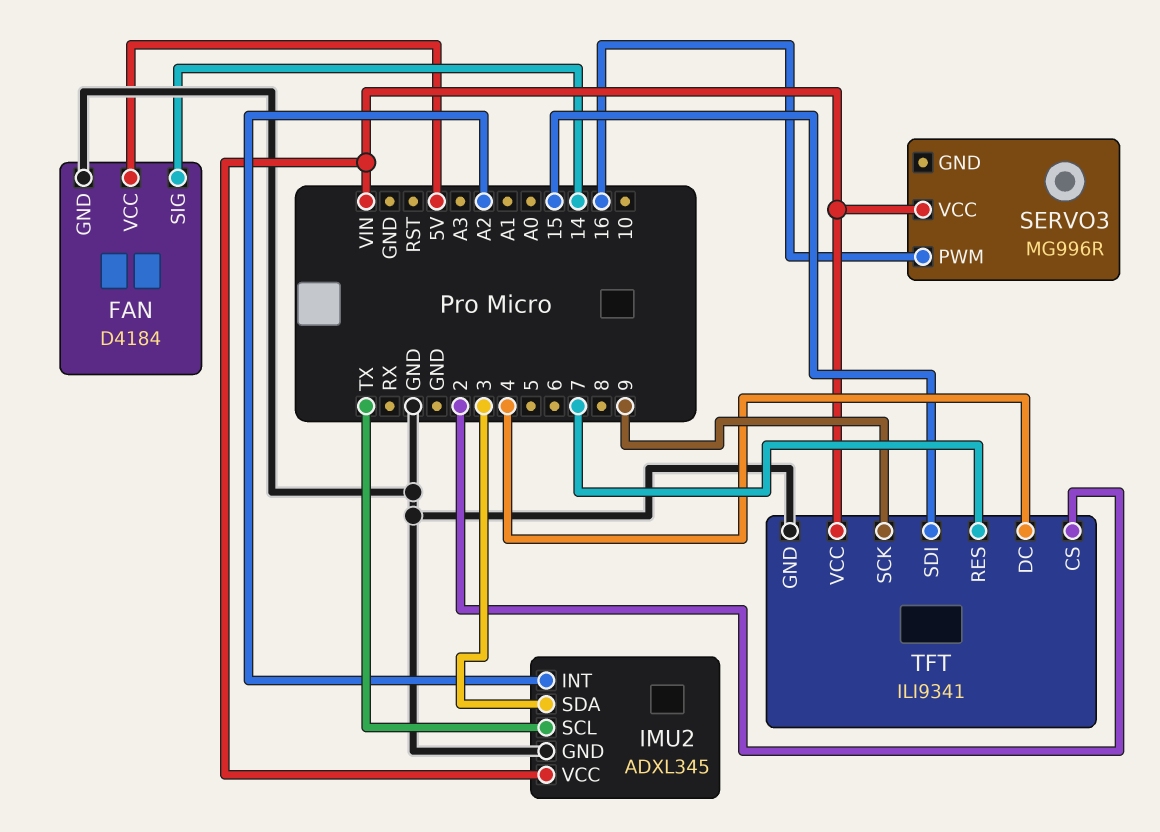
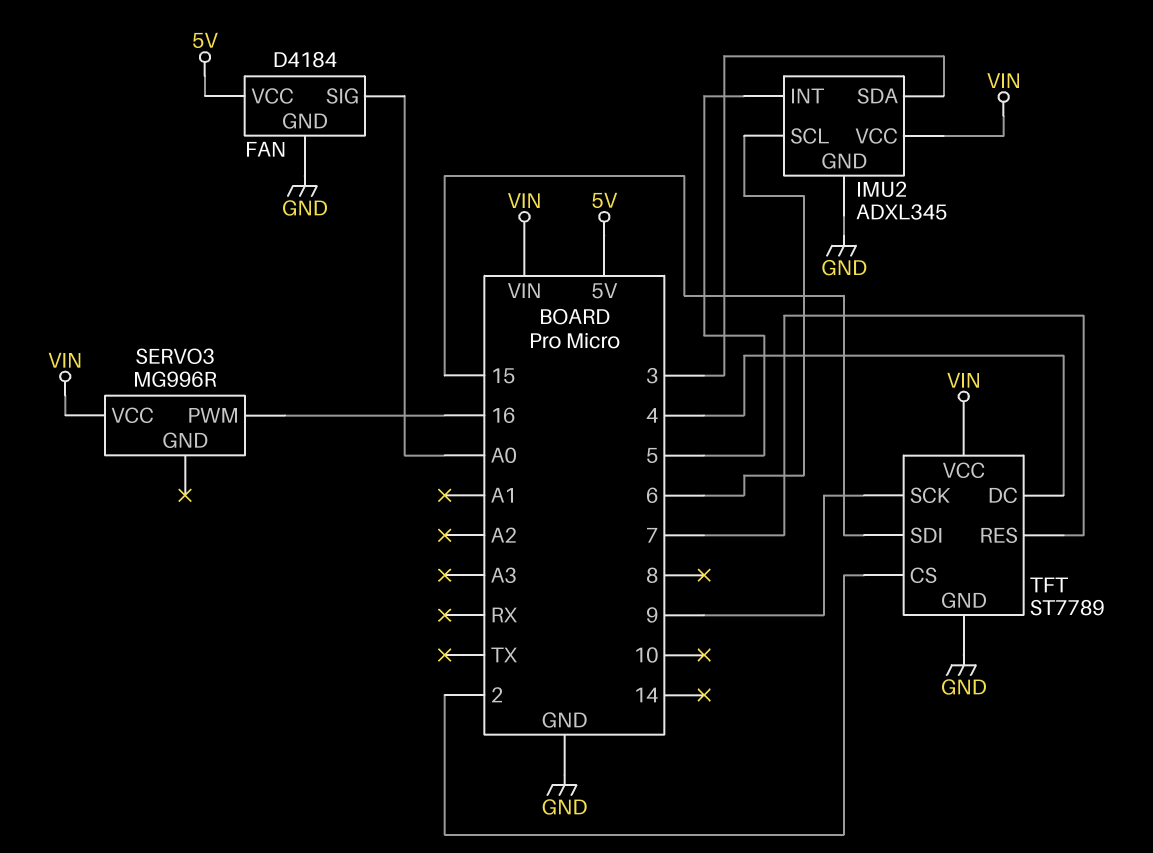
FAN pin SIG: 14 -> A0
IMU2 pin INT: A2 -> 5
IMU2 pin SCL: TX -> 6
TFT: ILI9341 -> ST7789

